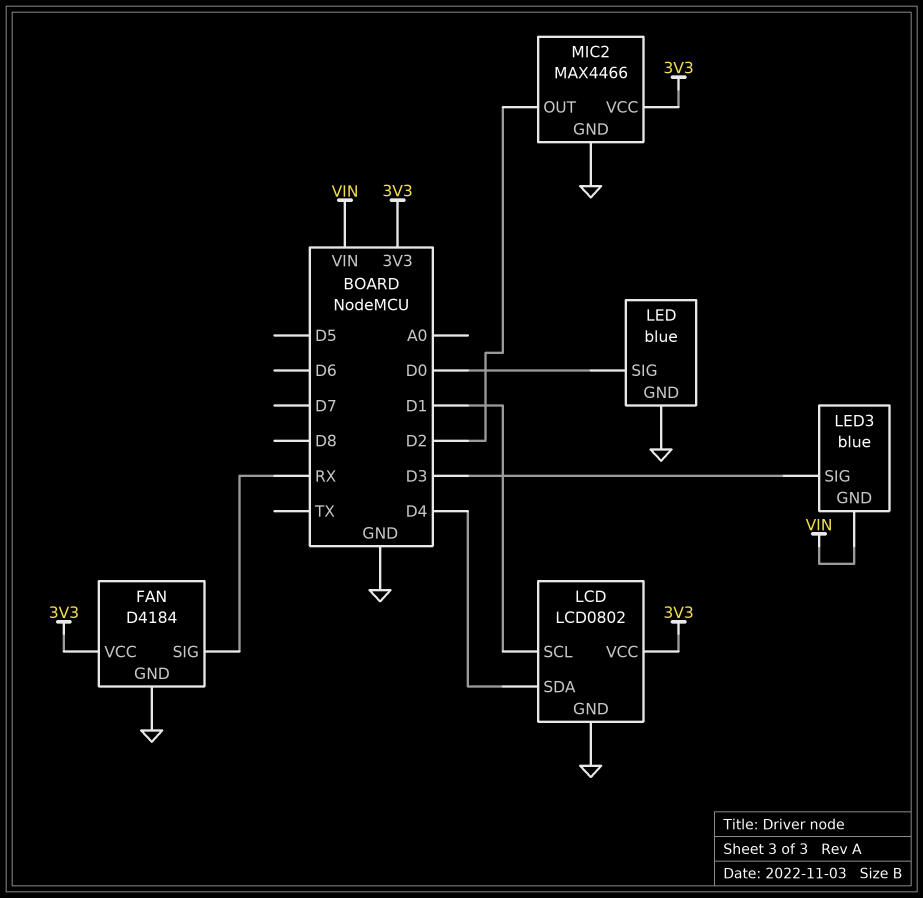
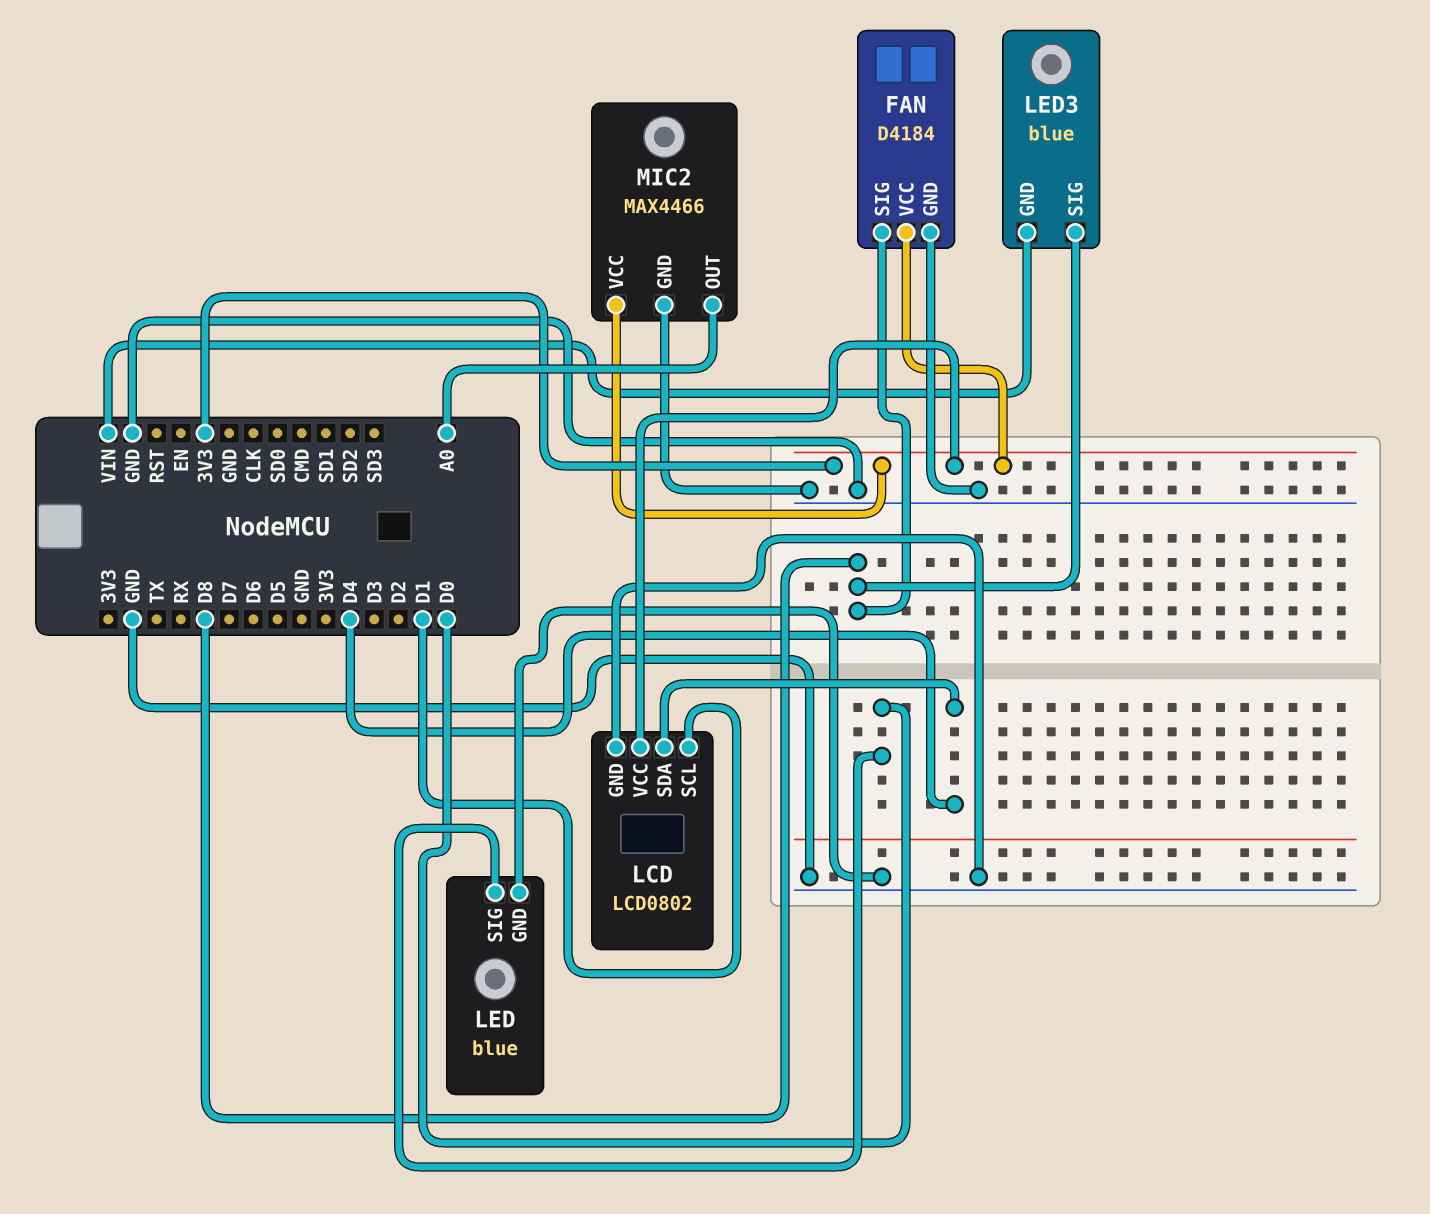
FAN pin SIG: RX -> D8
LED3 pin SIG: D3 -> D8
MIC2 pin OUT: D2 -> A0

